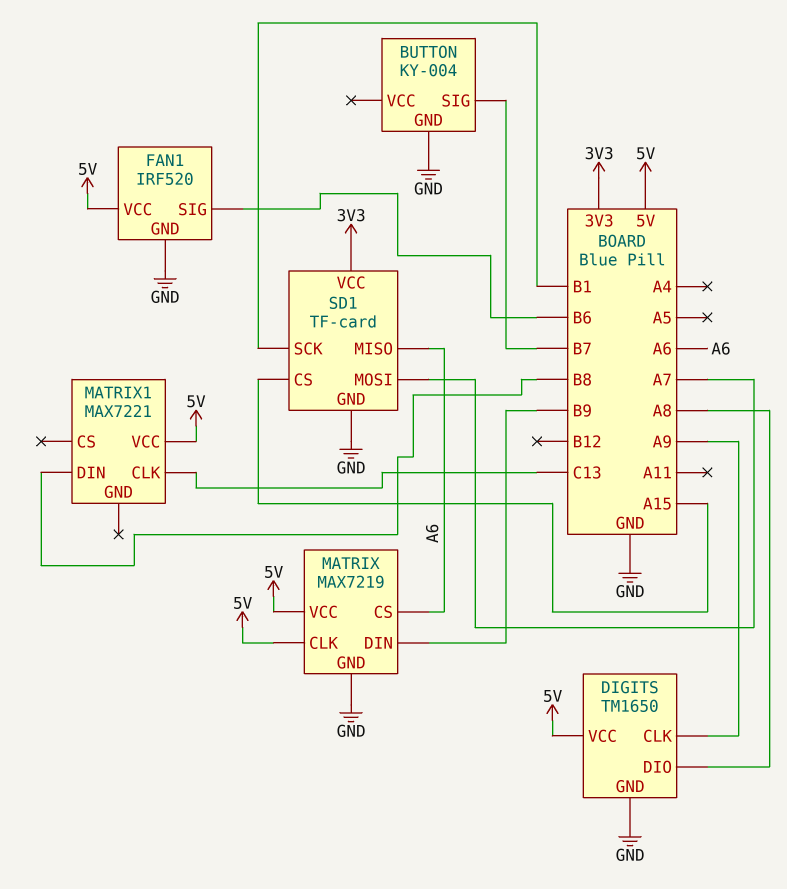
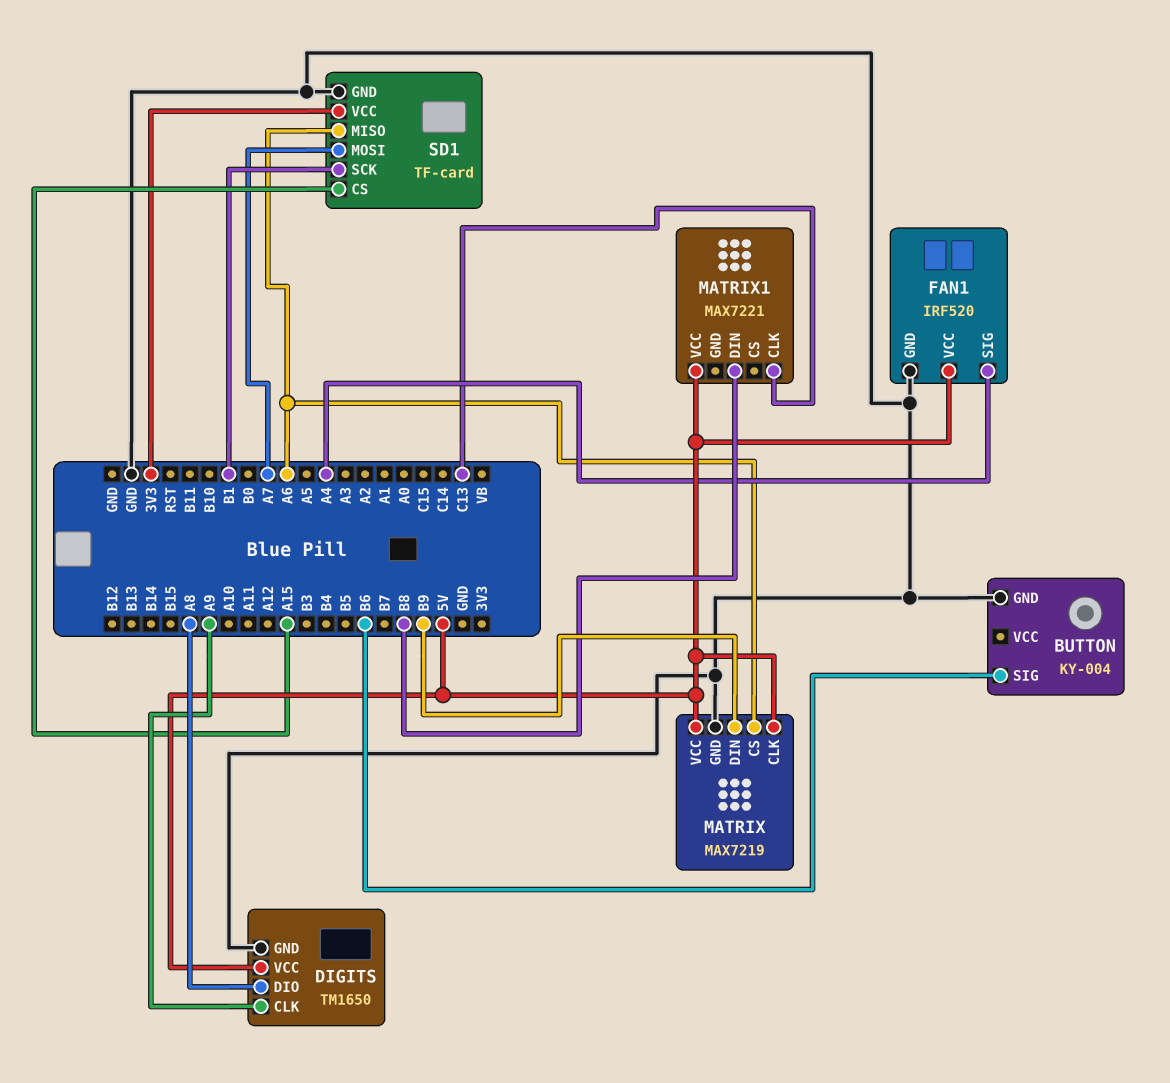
BUTTON pin SIG: B7 -> B6
FAN1 pin SIG: B6 -> A4

